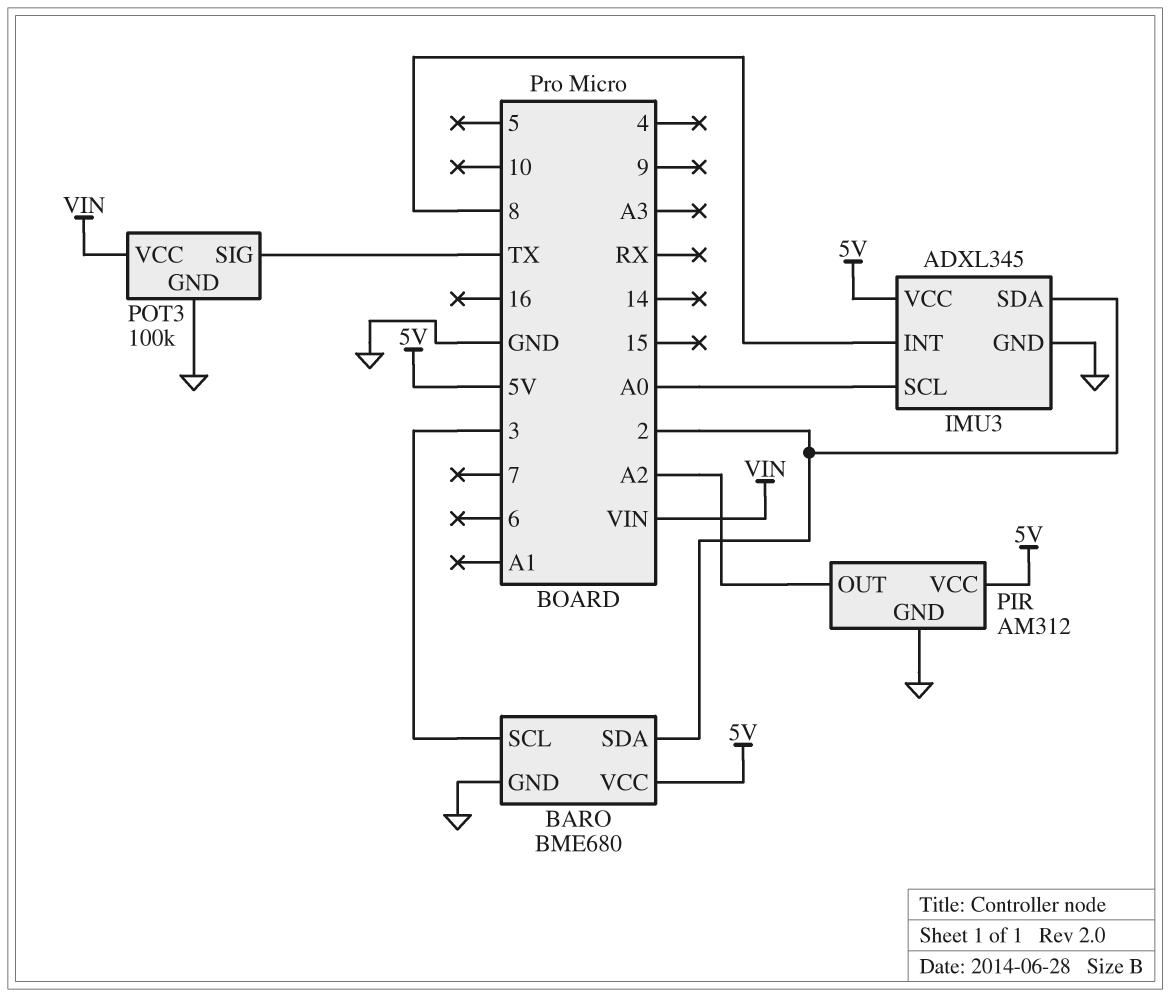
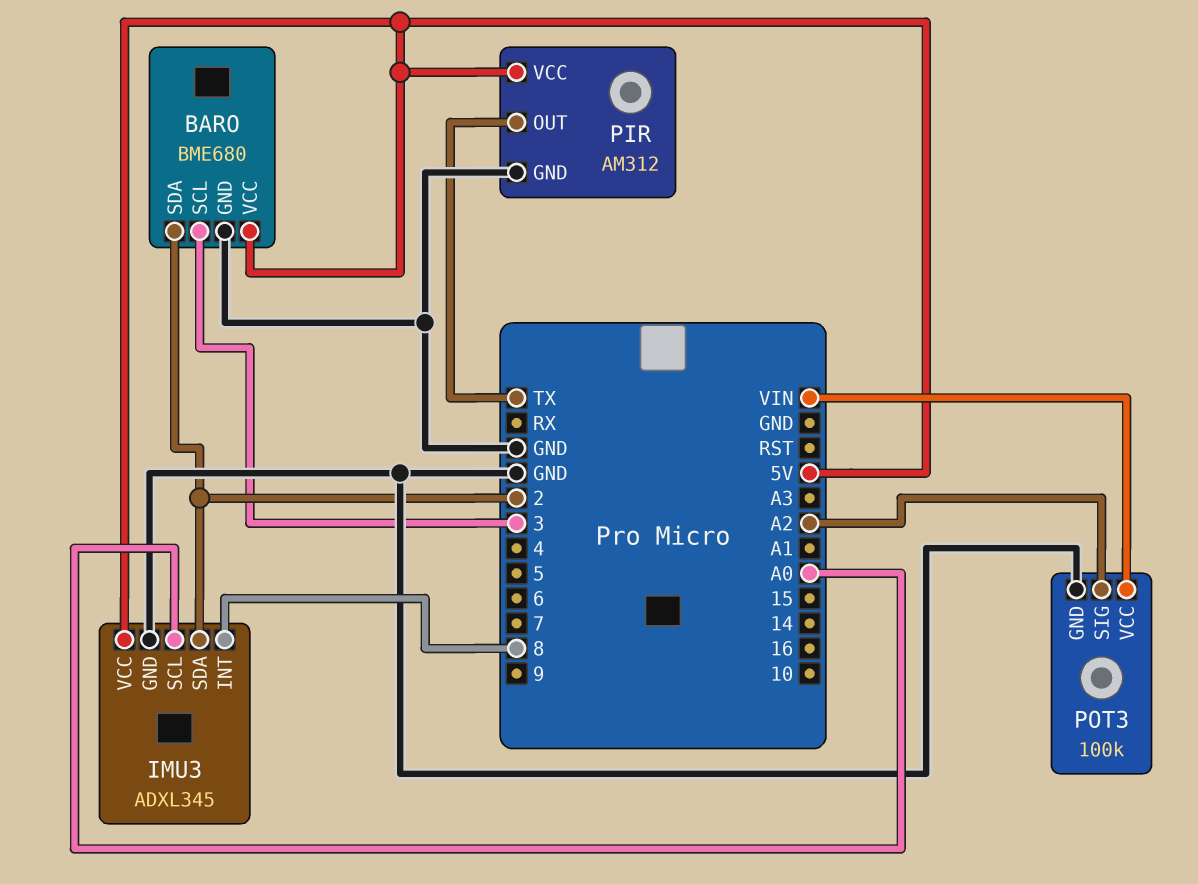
PIR pin OUT: A2 -> TX
POT3 pin SIG: TX -> A2

